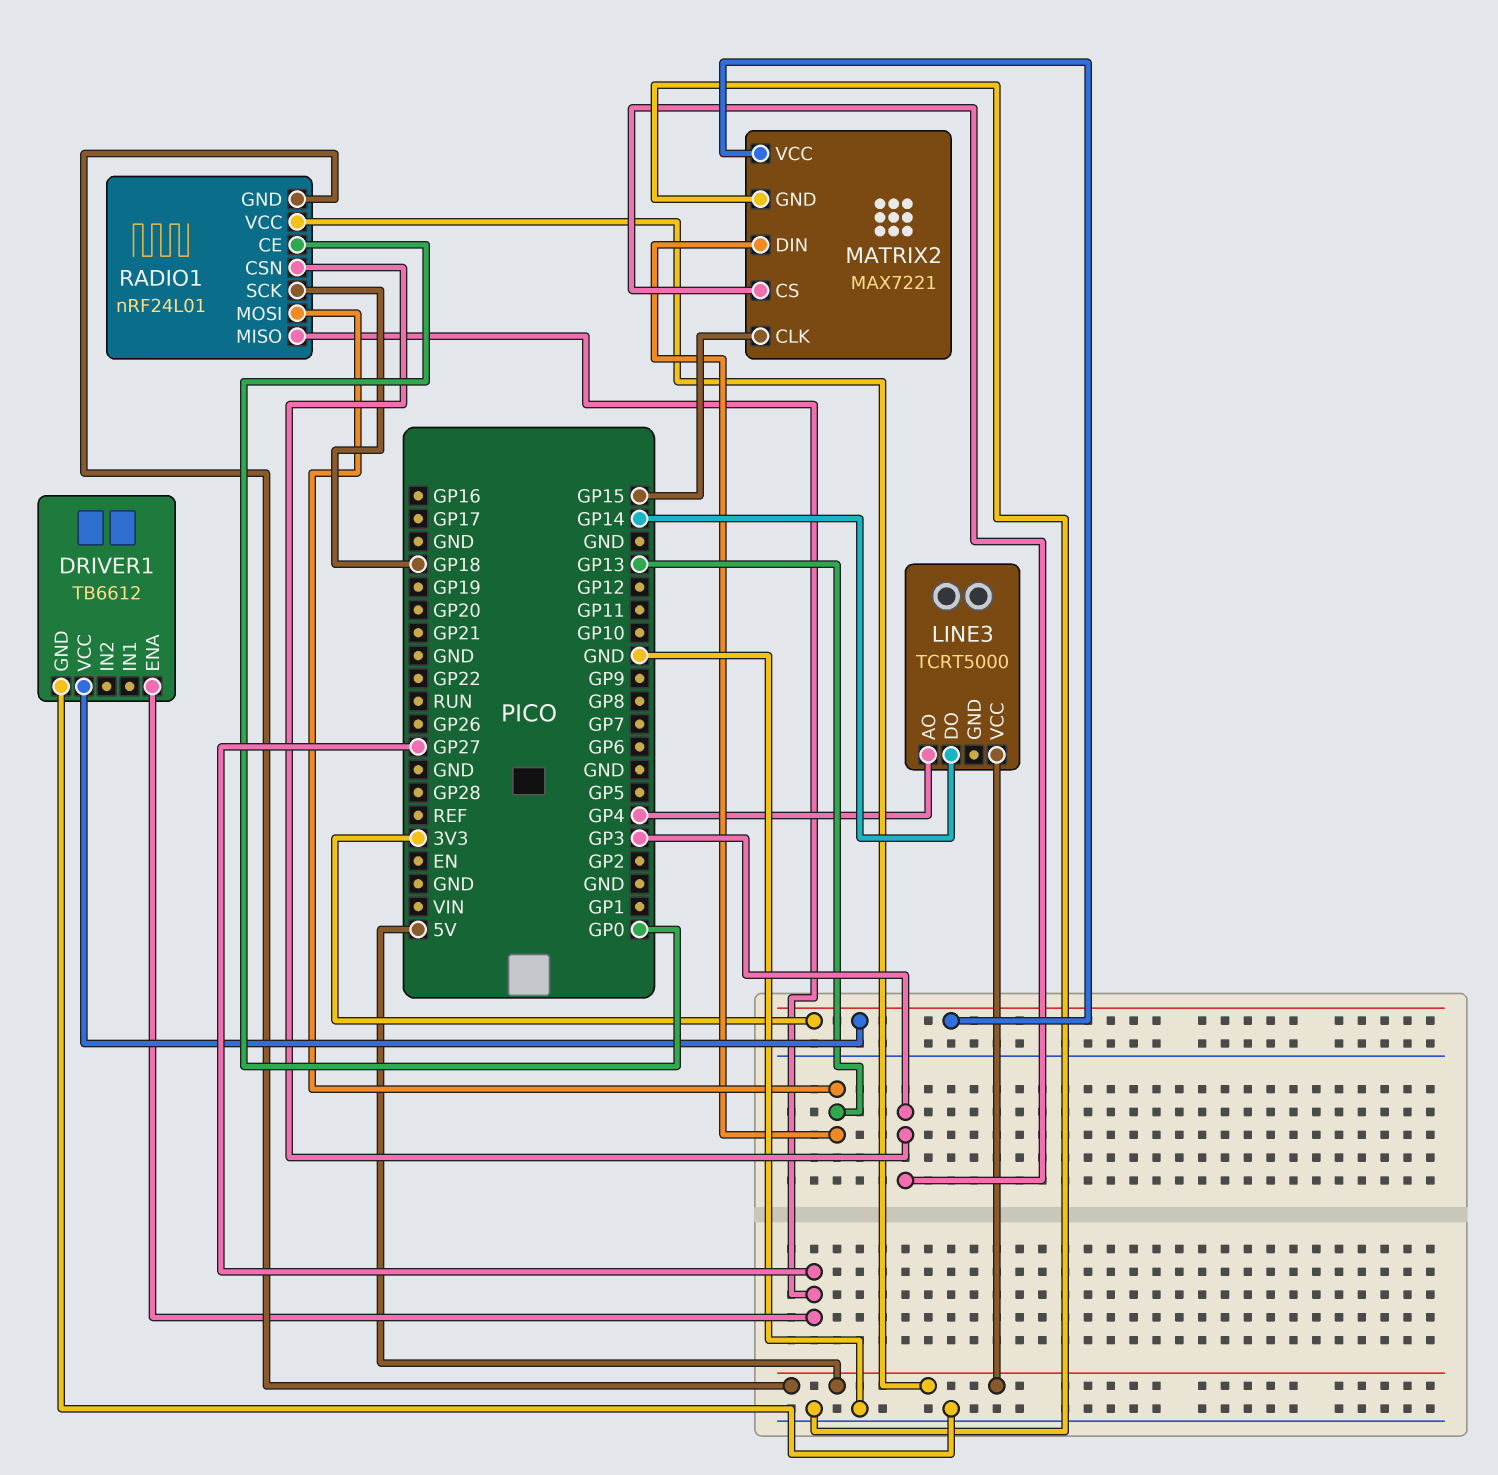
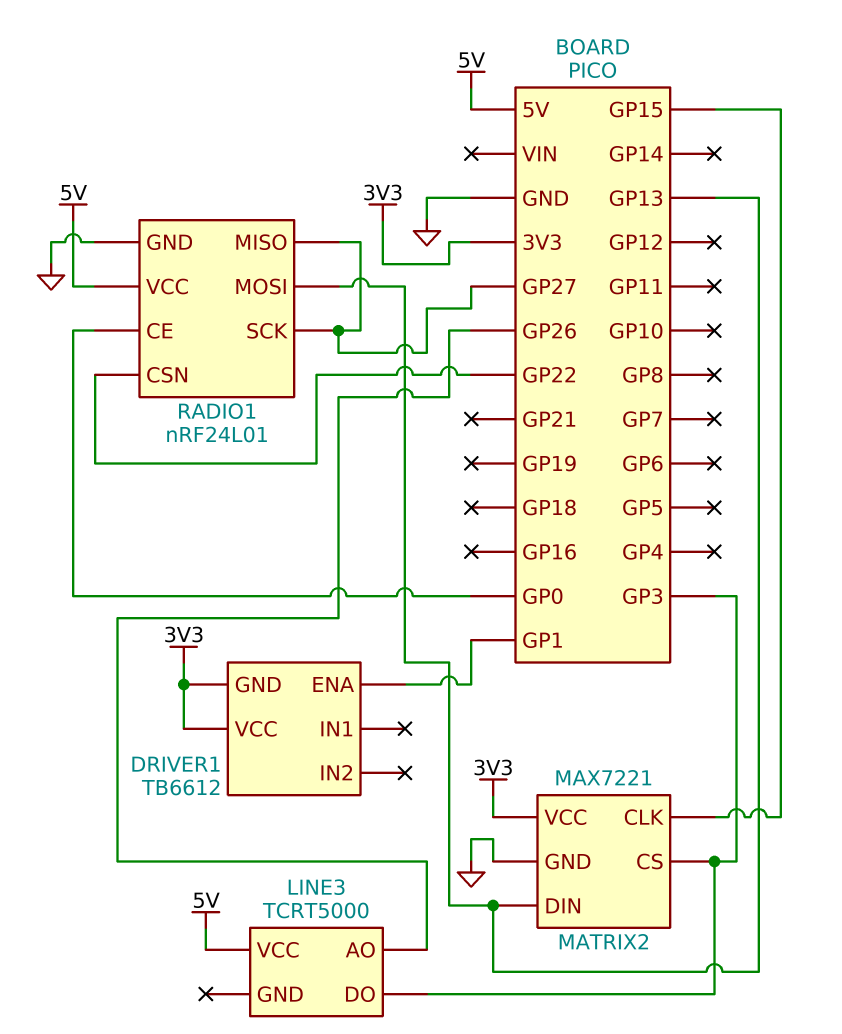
DRIVER1 pin ENA: GP27 -> GP1
DRIVER1 pin GND: GND -> 3V3
LINE3 pin AO: GP4 -> GP26
LINE3 pin DO: GP14 -> GP3
RADIO1 pin CSN: GP3 -> GP22
RADIO1 pin GND: 5V -> GND
RADIO1 pin SCK: GP18 -> GP27

